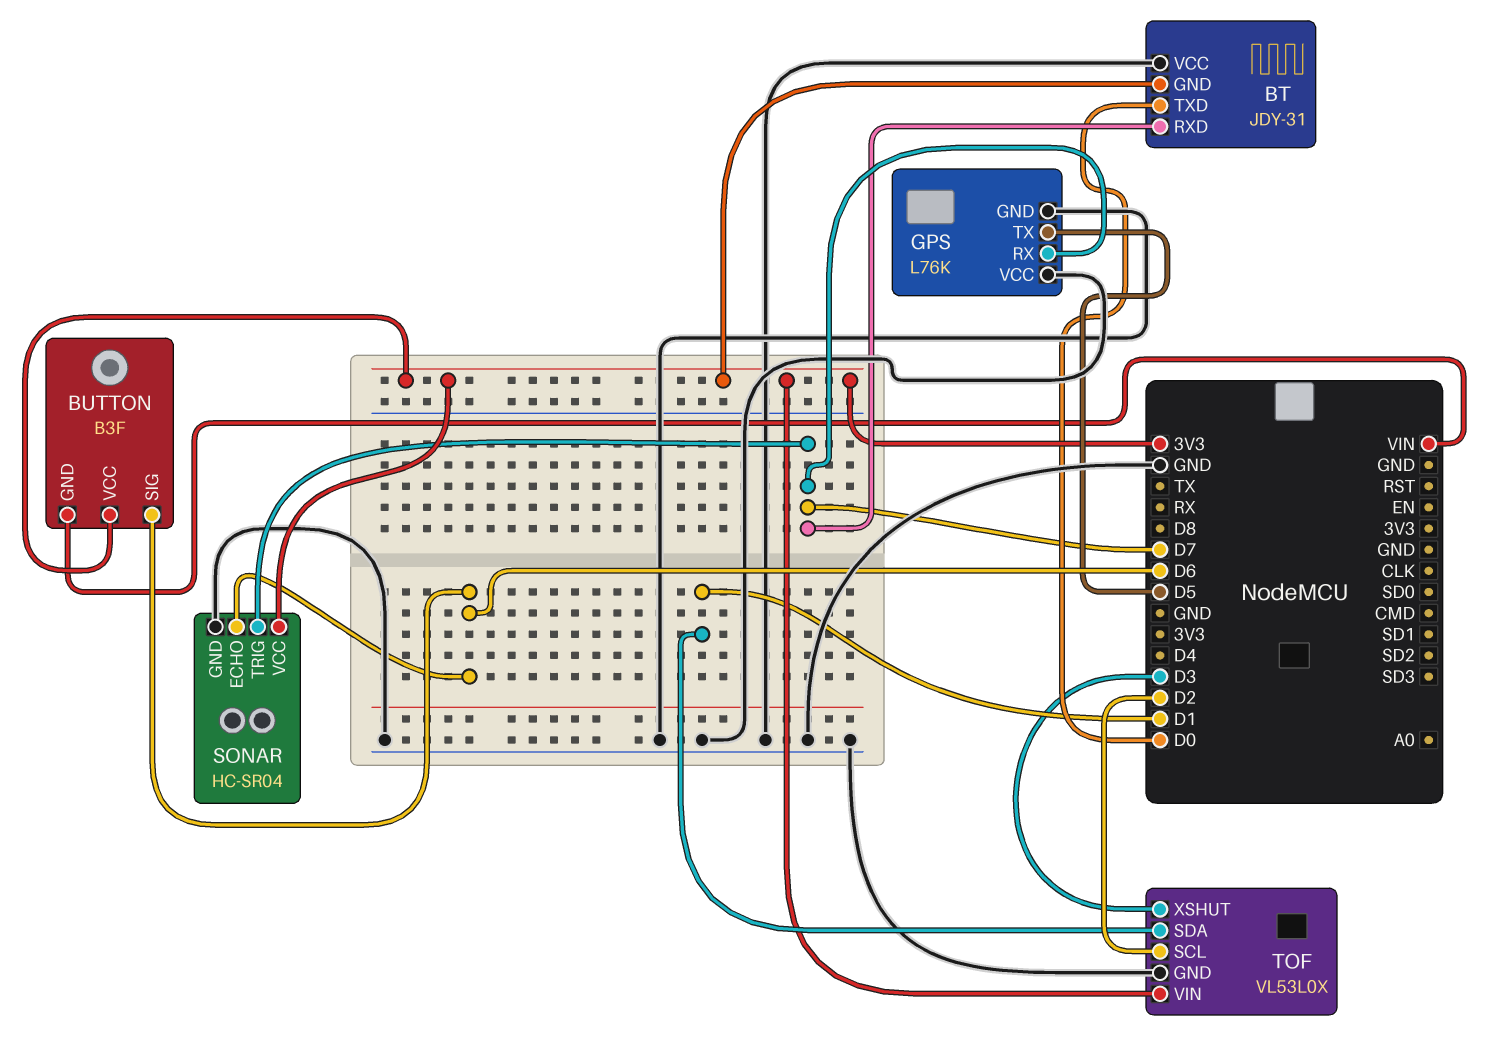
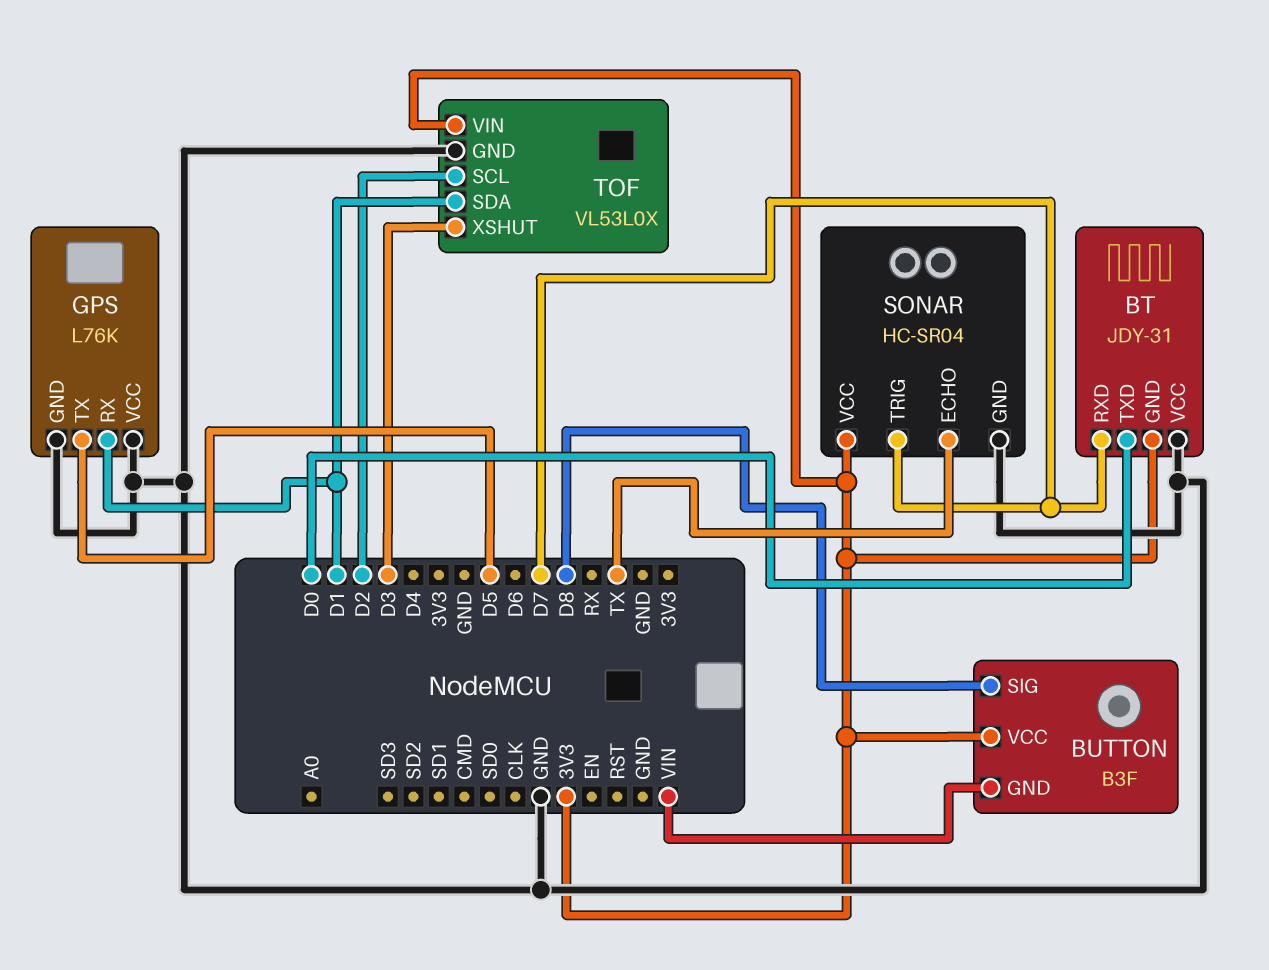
BUTTON pin SIG: D6 -> D8
GPS pin RX: D7 -> D1
SONAR pin ECHO: D6 -> TX

